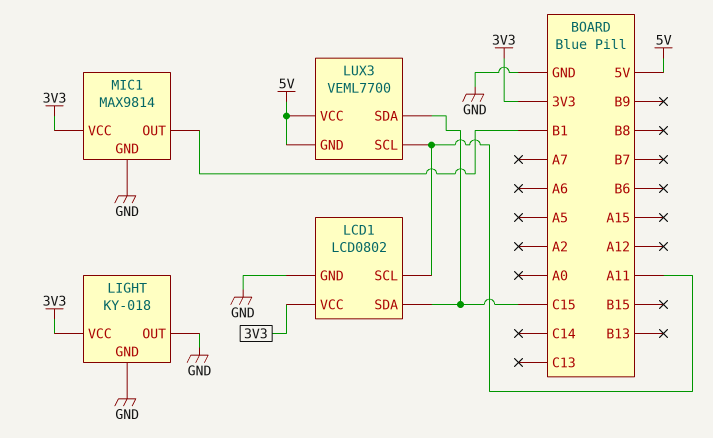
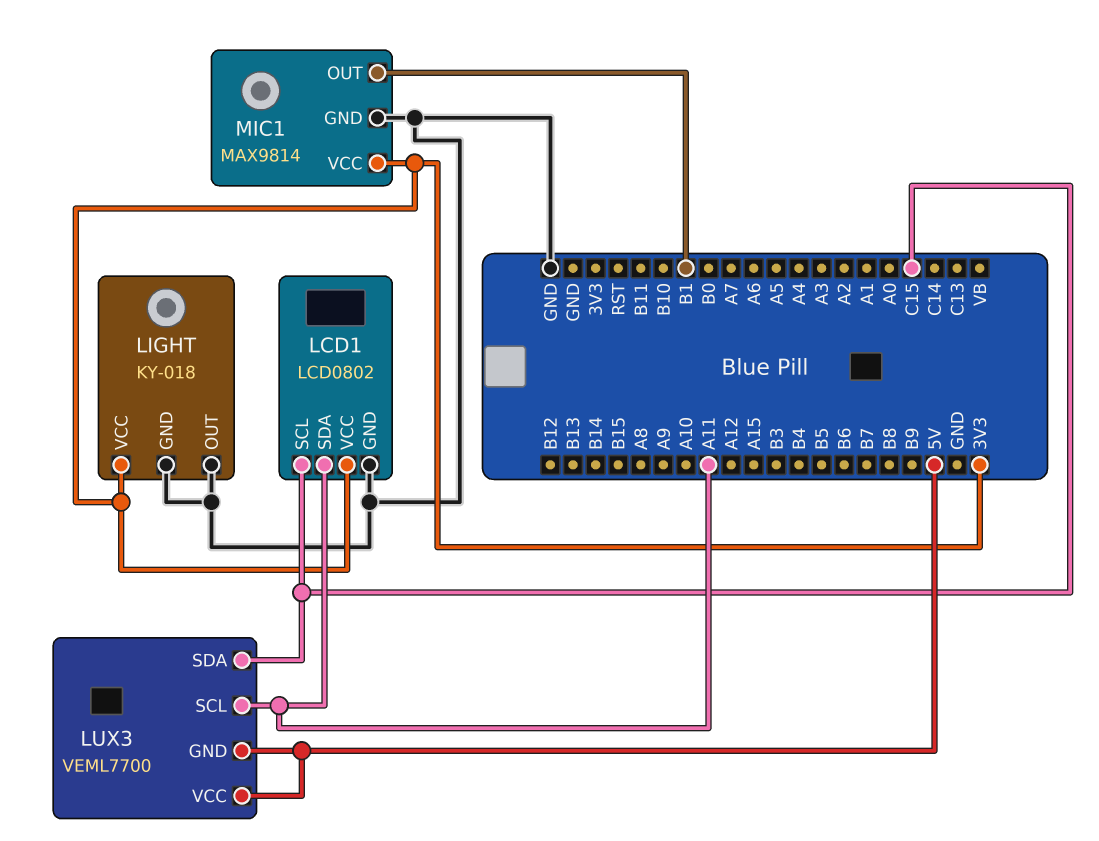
LCD1 pin SCL: A11 -> C15
LCD1 pin SDA: C15 -> A11

